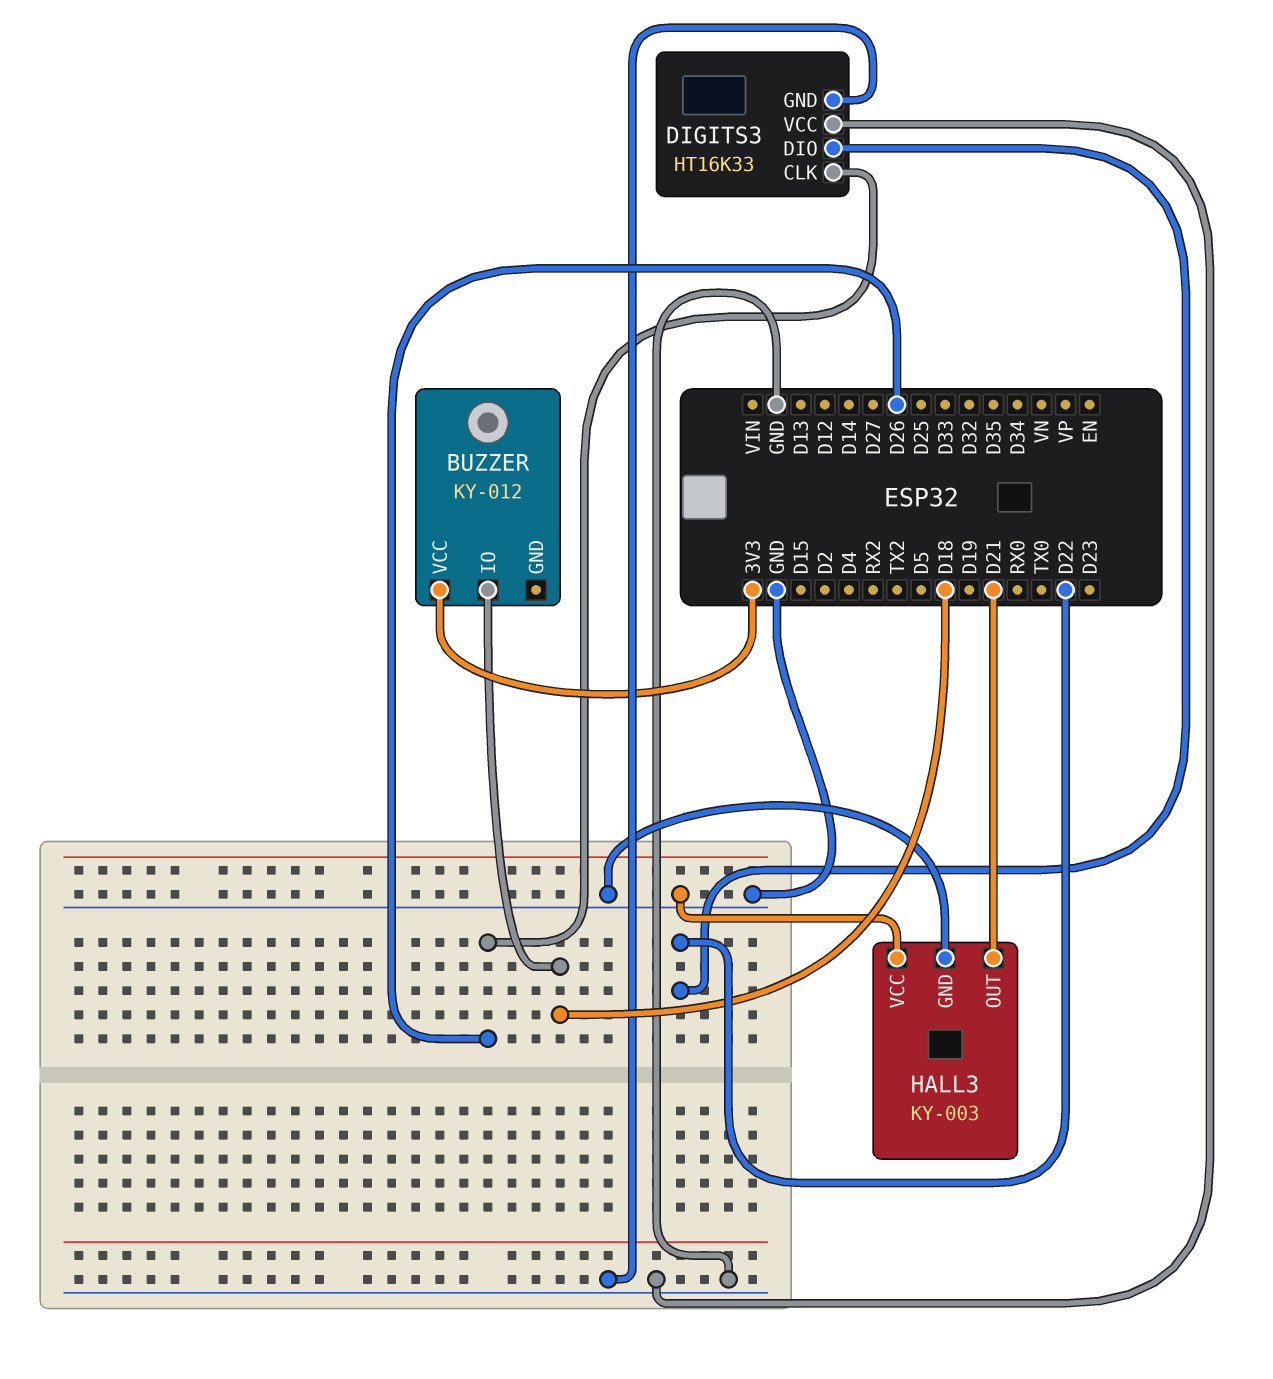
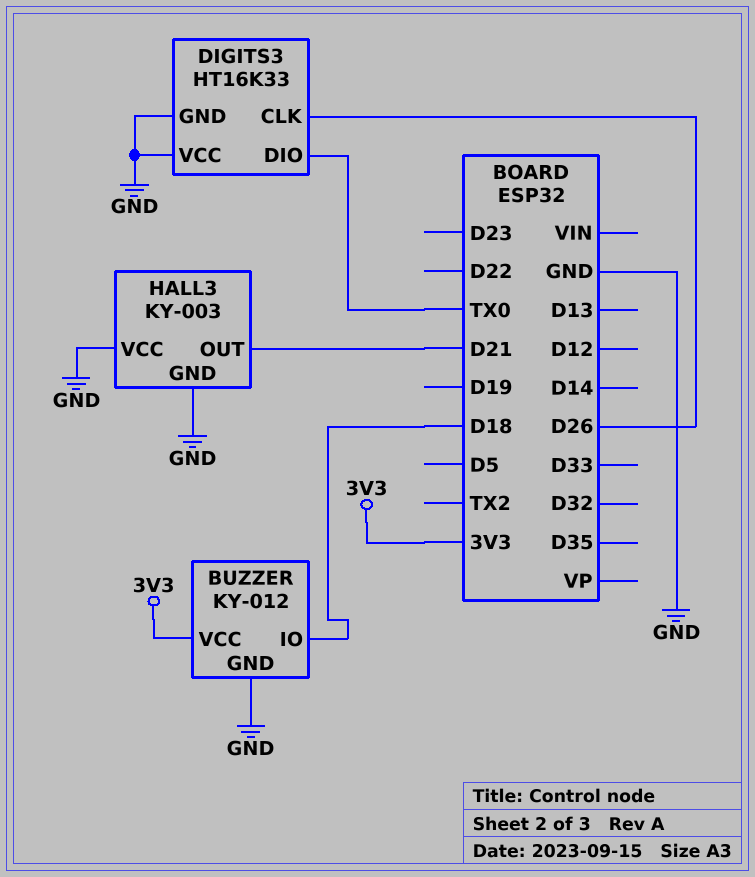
BUZZER pin GND: none -> GND
DIGITS3 pin DIO: D22 -> TX0

